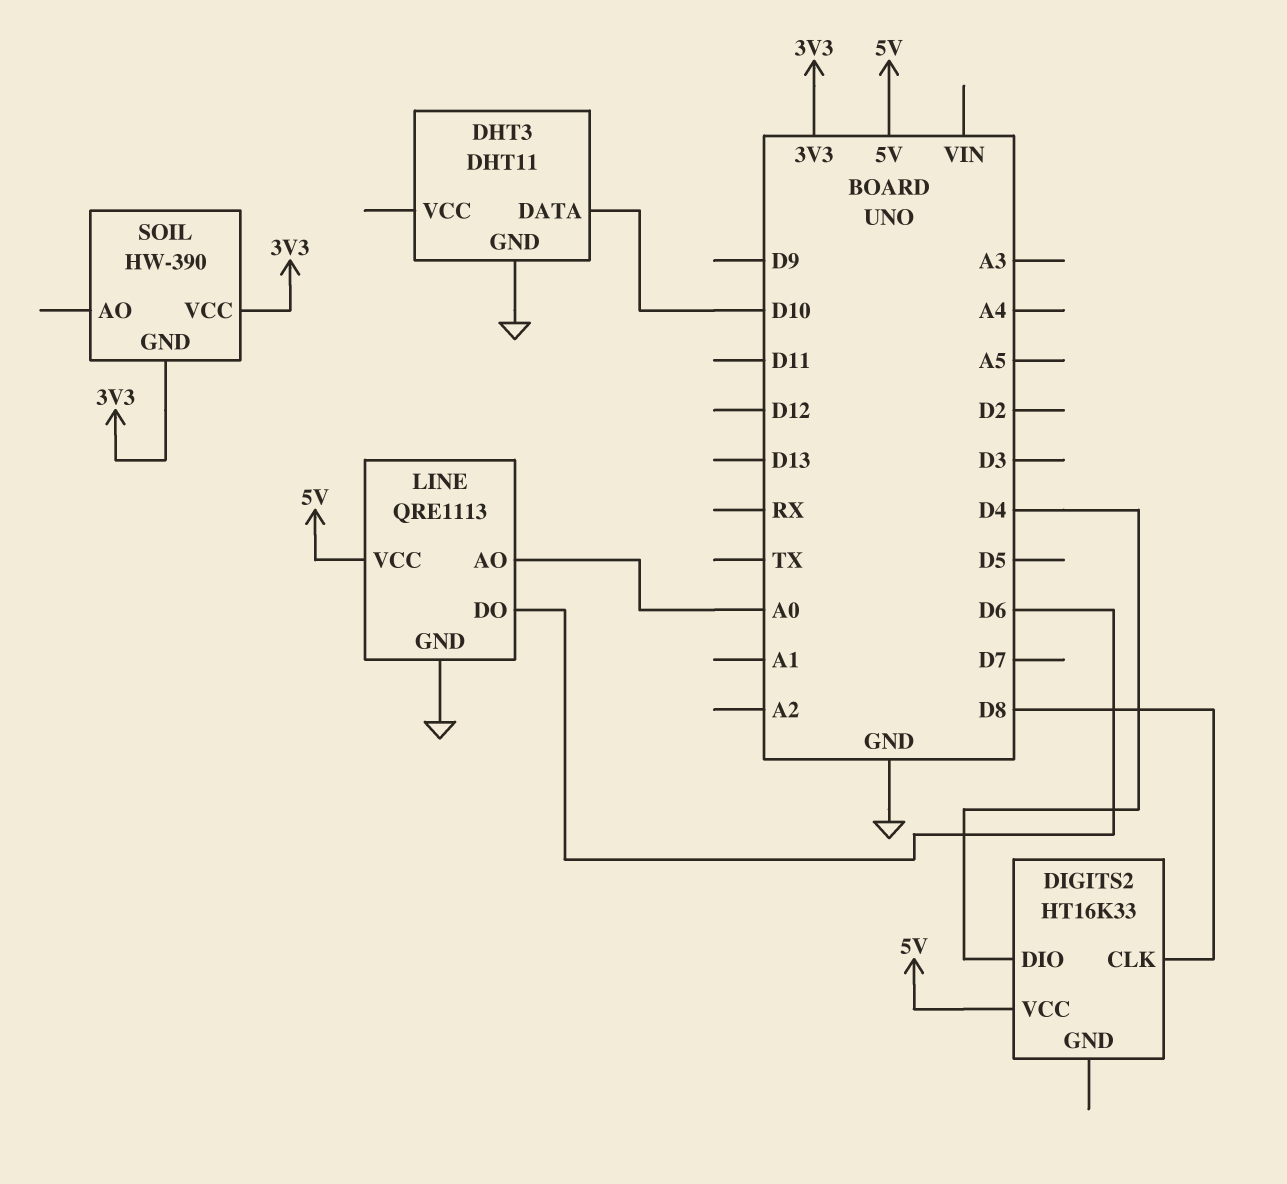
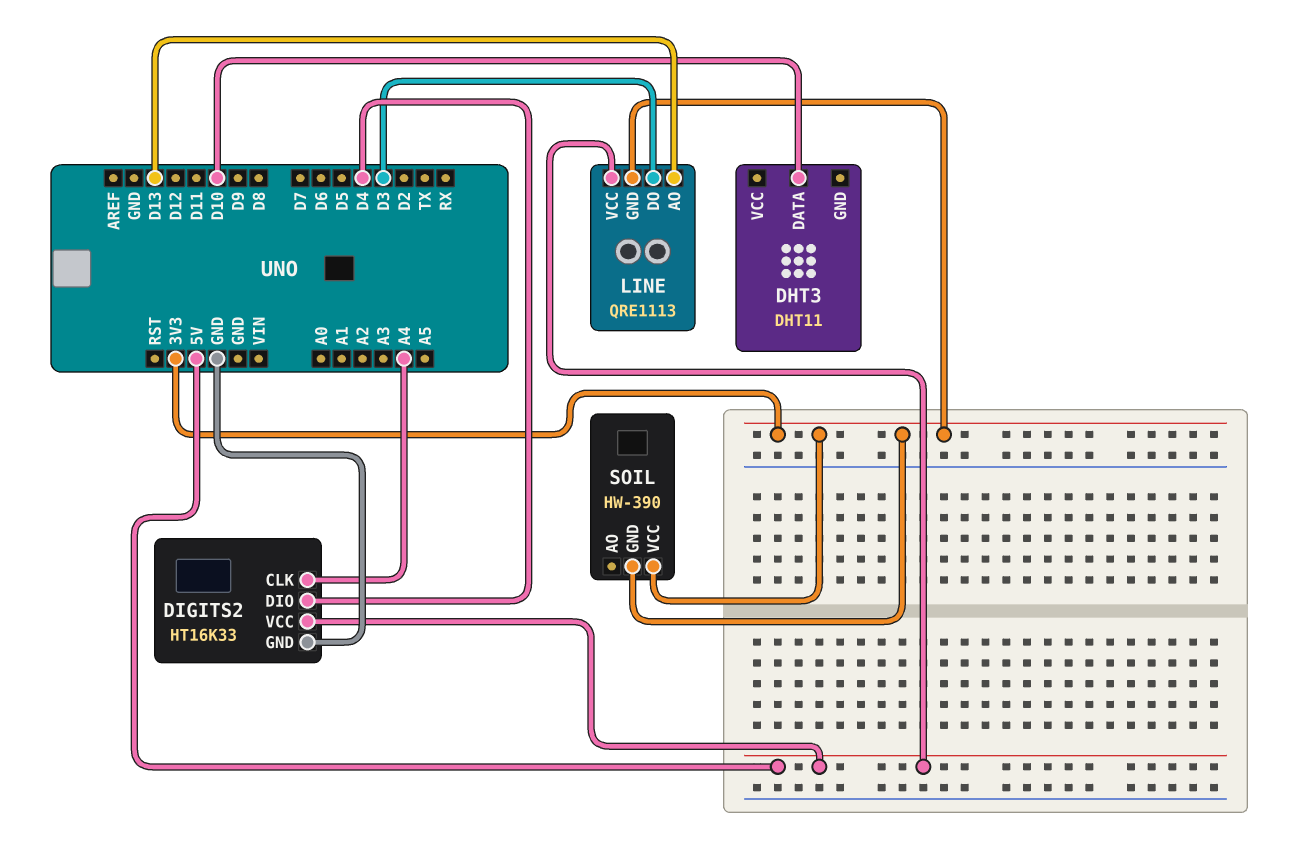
DHT3 pin GND: GND -> none
DIGITS2 pin CLK: D8 -> A4
DIGITS2 pin GND: none -> GND
LINE pin AO: A0 -> D13
LINE pin DO: D6 -> D3
LINE pin GND: GND -> 3V3

